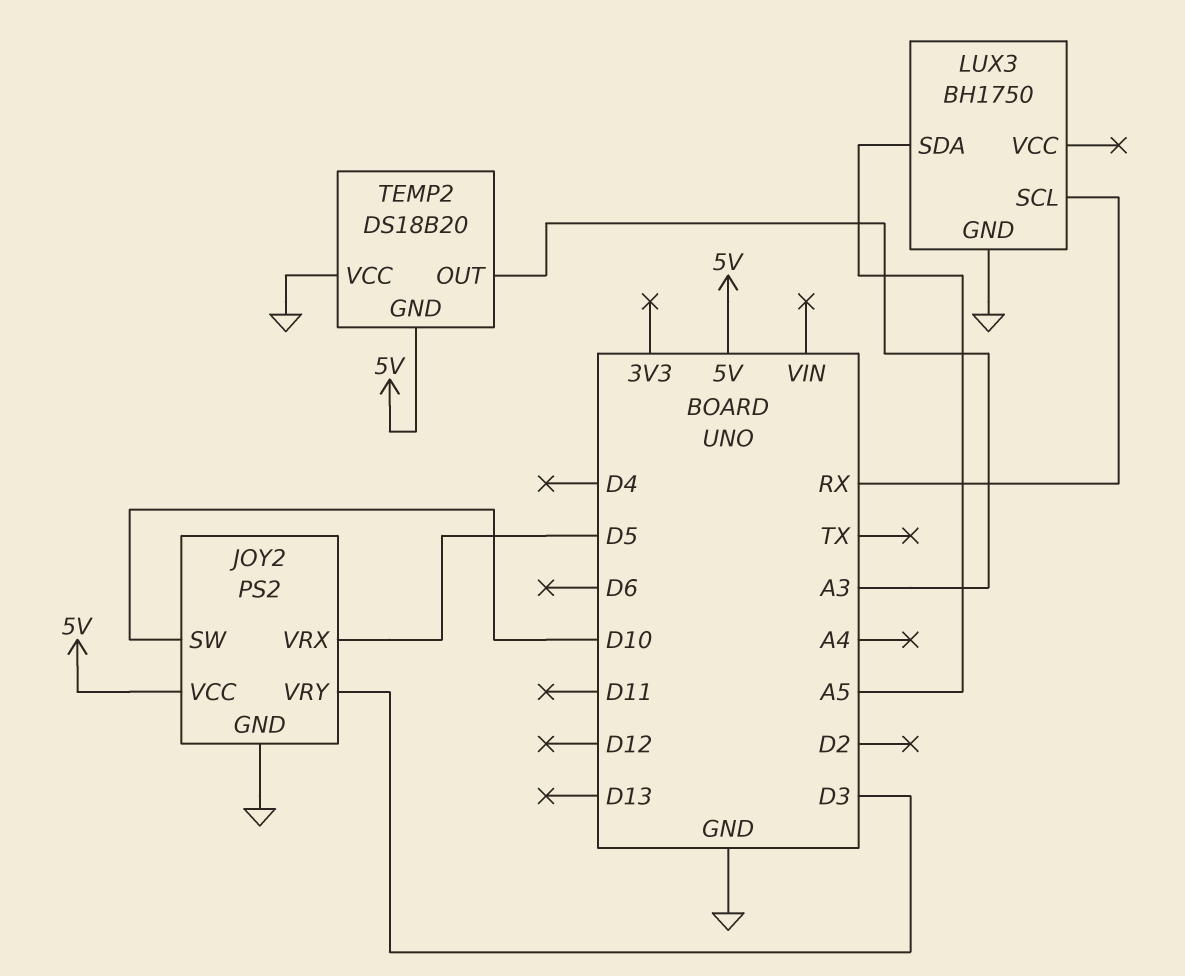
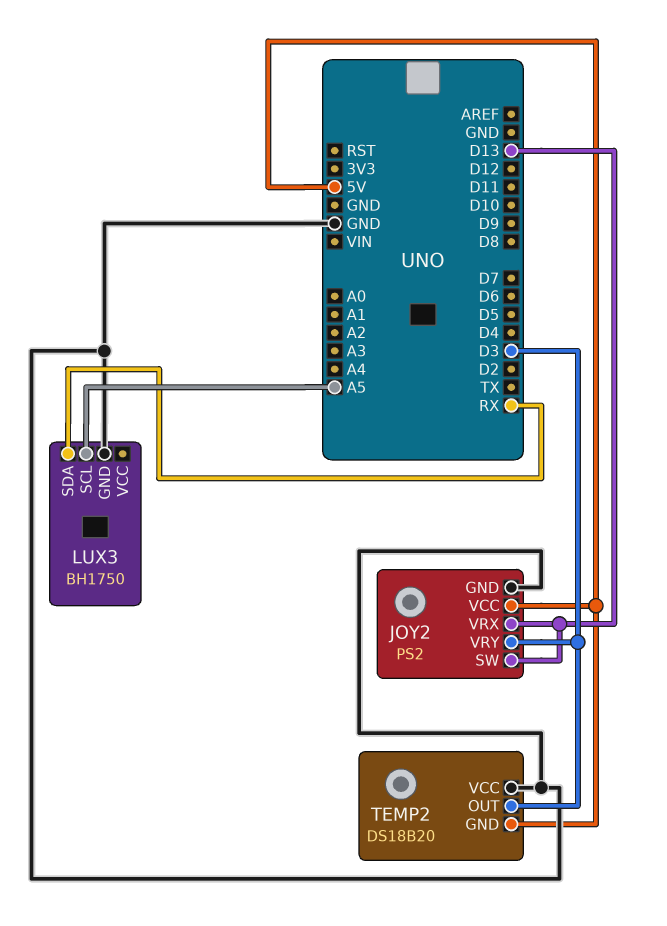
JOY2 pin SW: D10 -> D13
JOY2 pin VRX: D5 -> D13
LUX3 pin SCL: RX -> A5
LUX3 pin SDA: A5 -> RX
TEMP2 pin OUT: A3 -> D3

